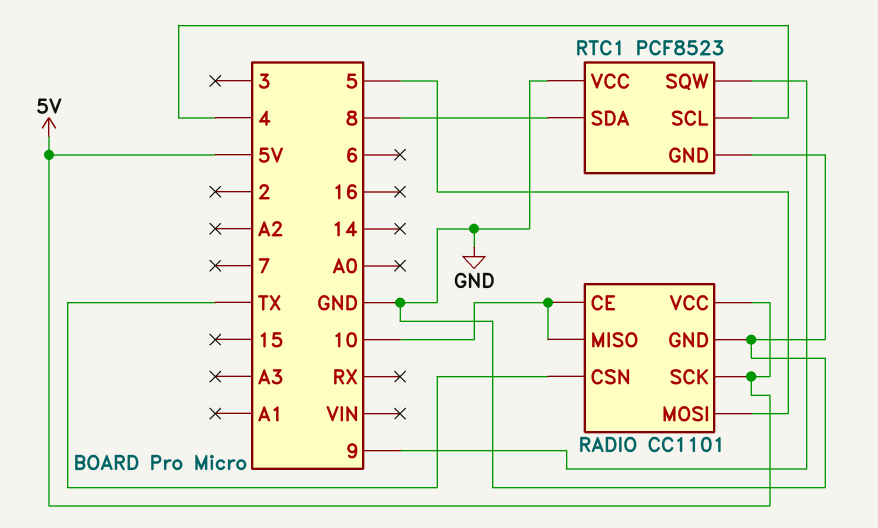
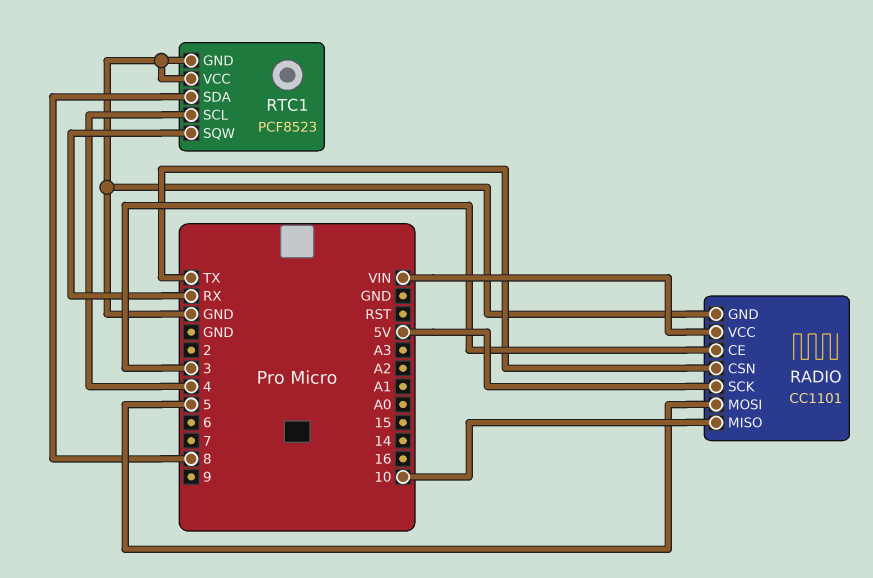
RADIO pin CE: 10 -> 3
RADIO pin VCC: 5V -> VIN
RTC1 pin SQW: 9 -> RX

